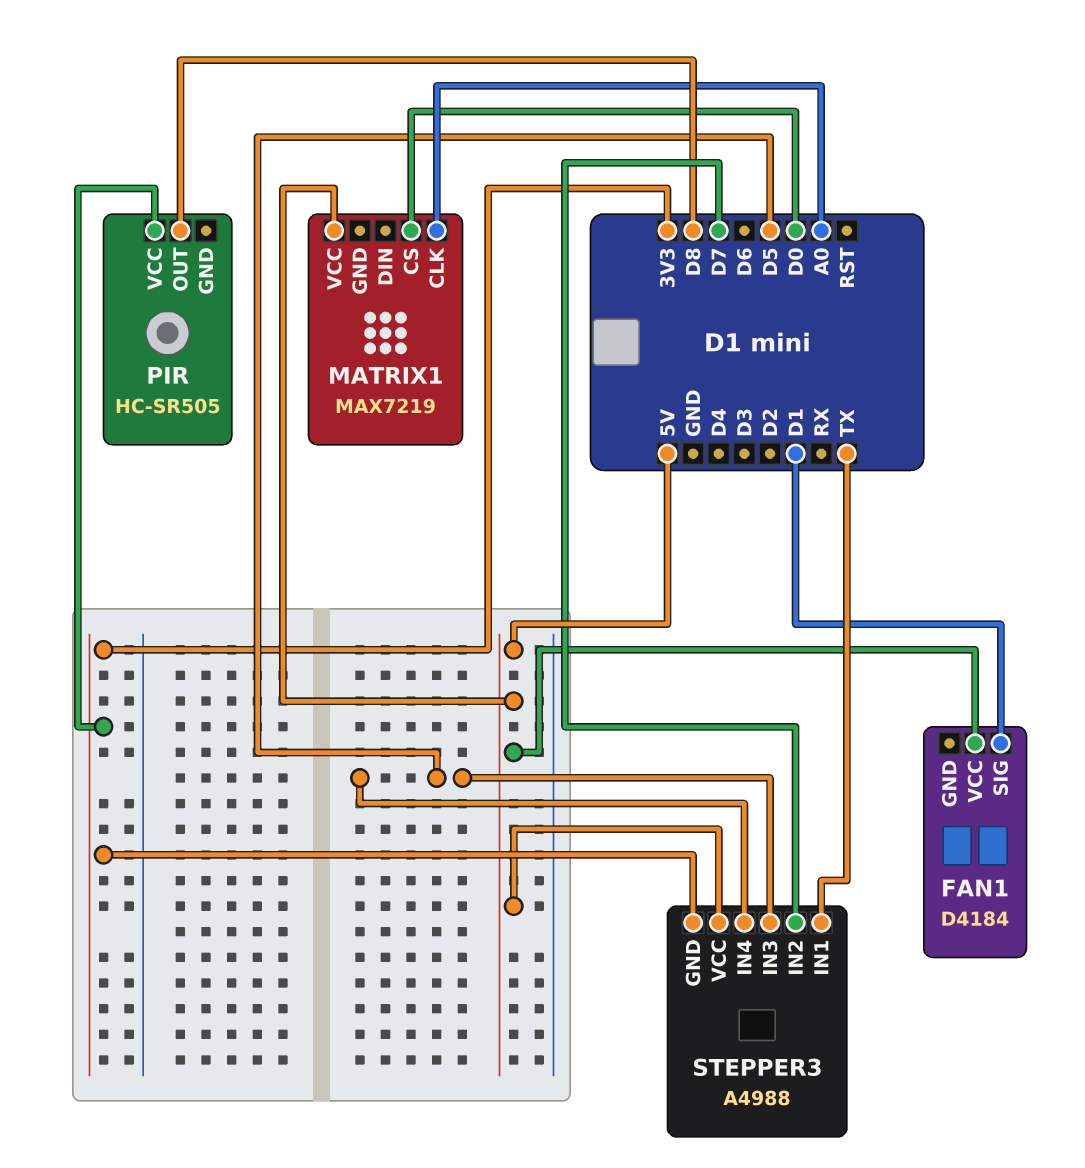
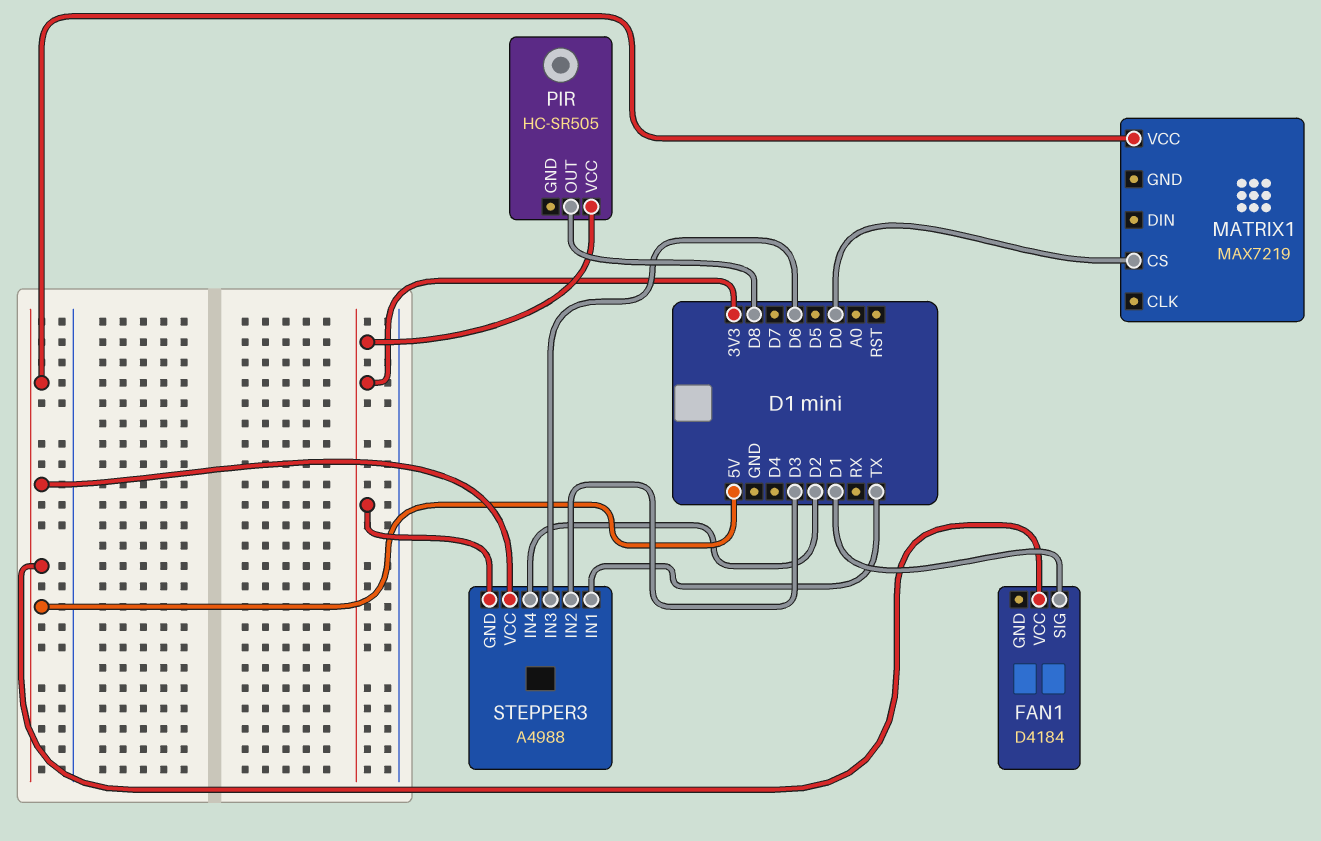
MATRIX1 pin CLK: A0 -> none
STEPPER3 pin IN2: D7 -> D3
STEPPER3 pin IN3: D5 -> D6
STEPPER3 pin IN4: D5 -> D2

